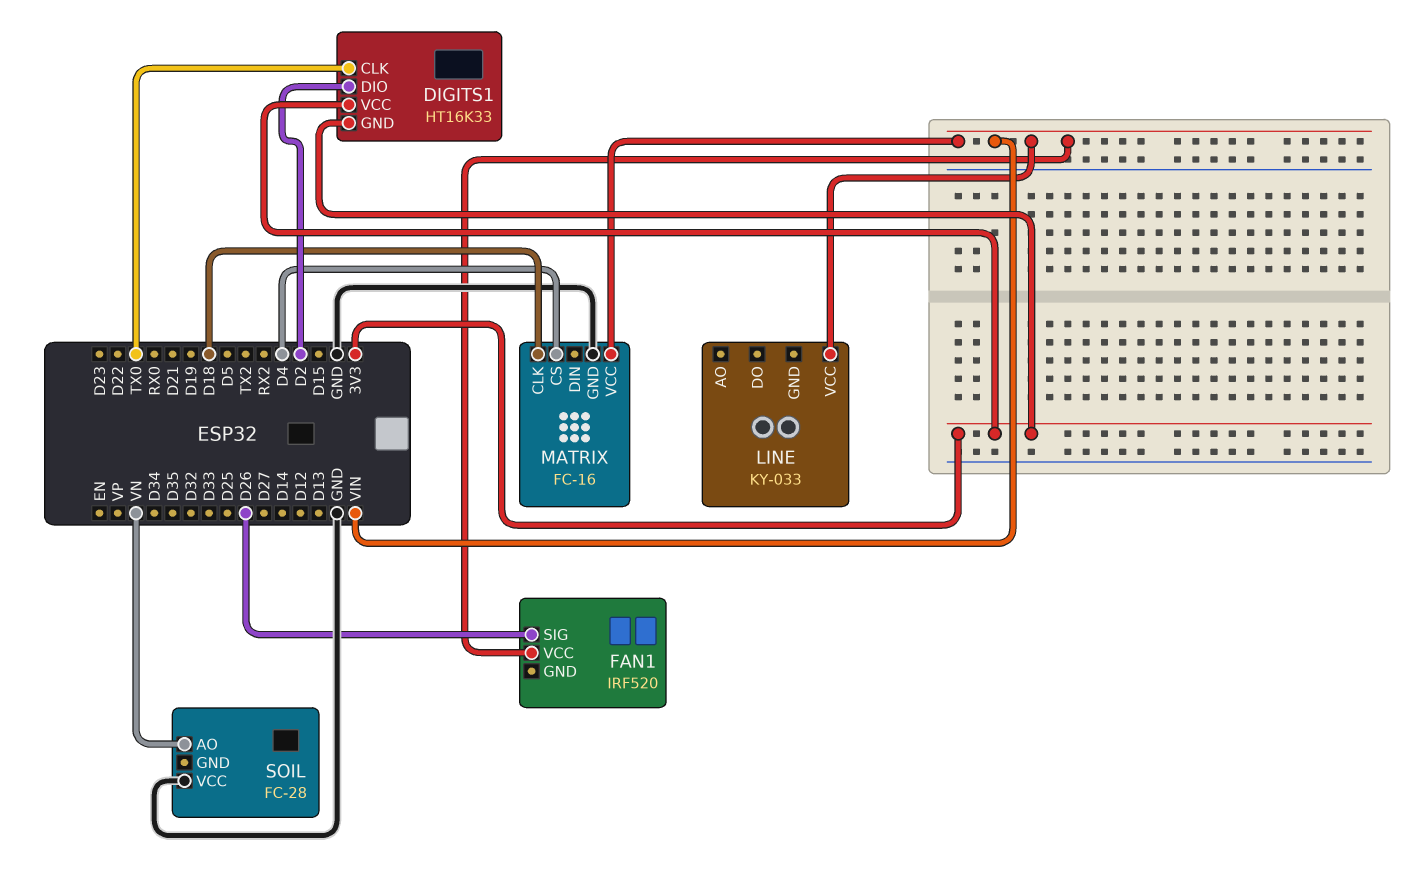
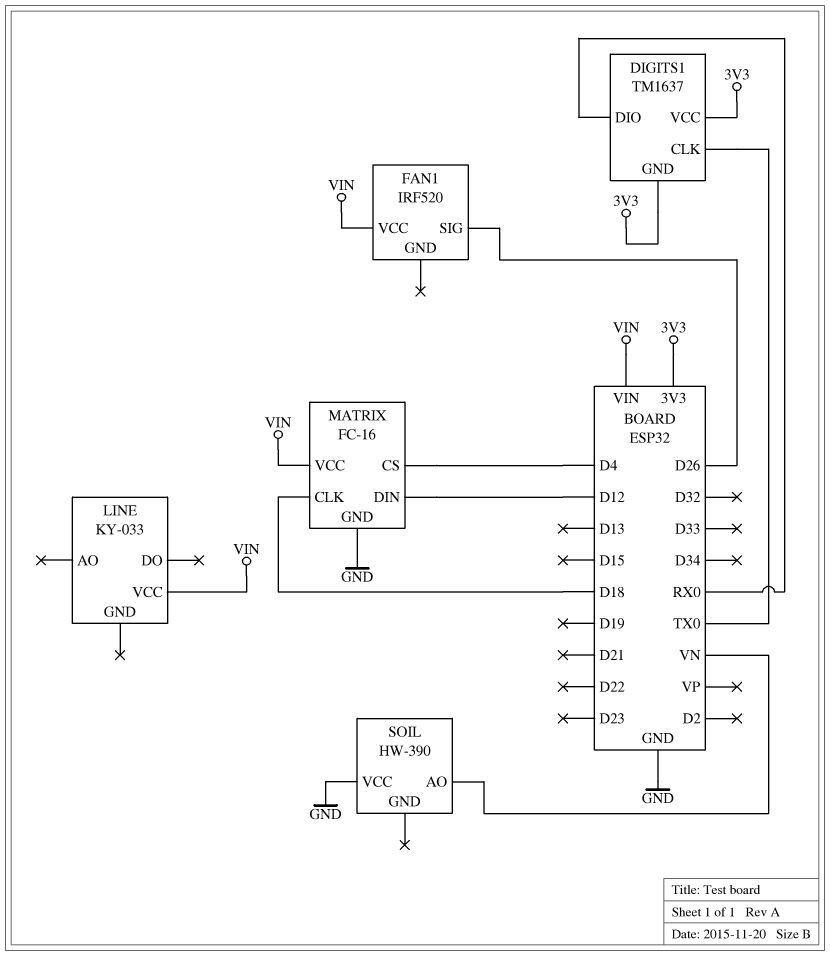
DIGITS1: HT16K33 -> TM1637
DIGITS1 pin DIO: D2 -> RX0
MATRIX pin DIN: none -> D12
SOIL: FC-28 -> HW-390

